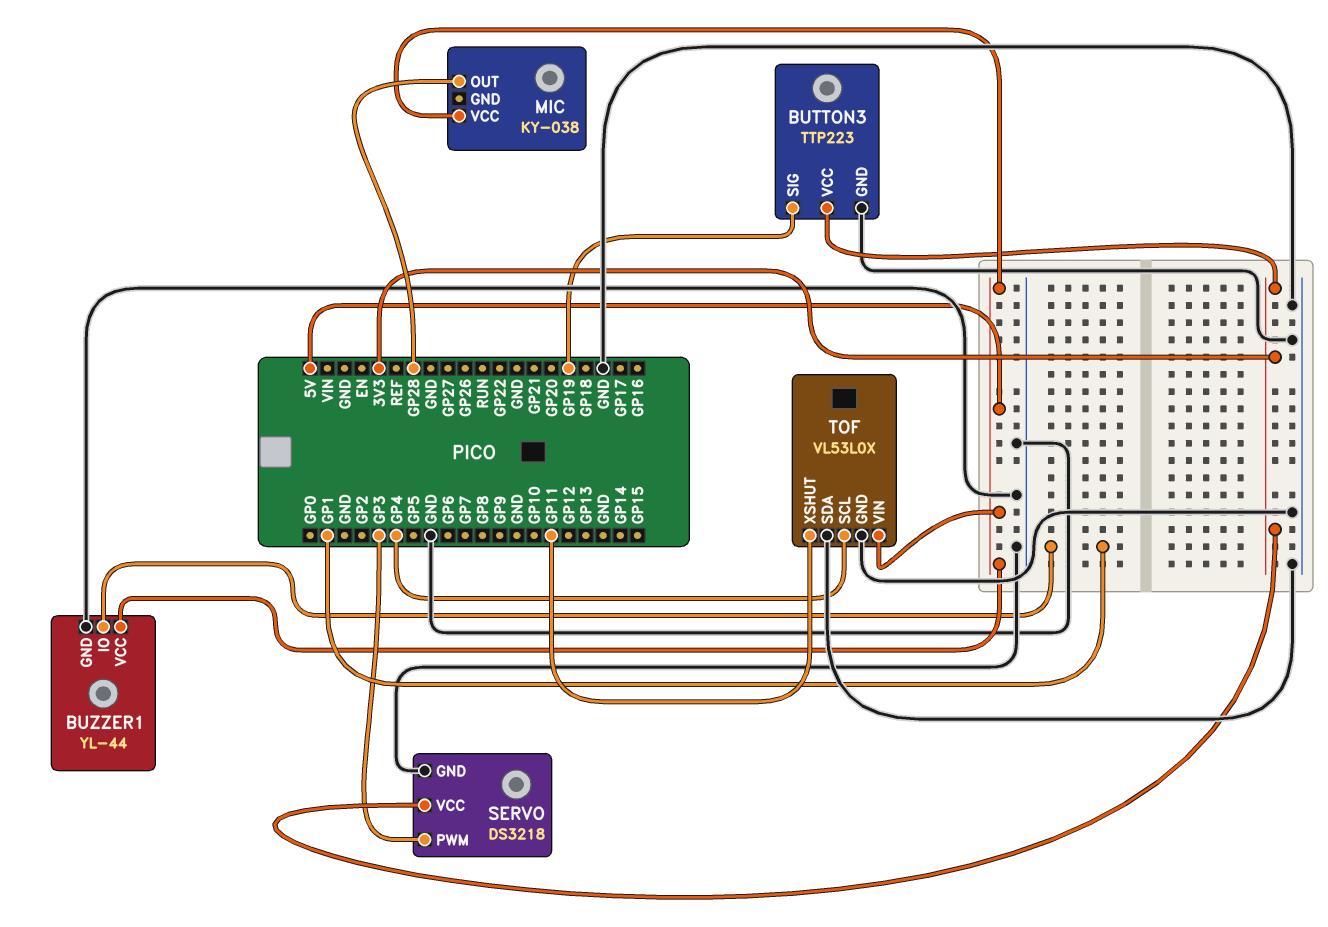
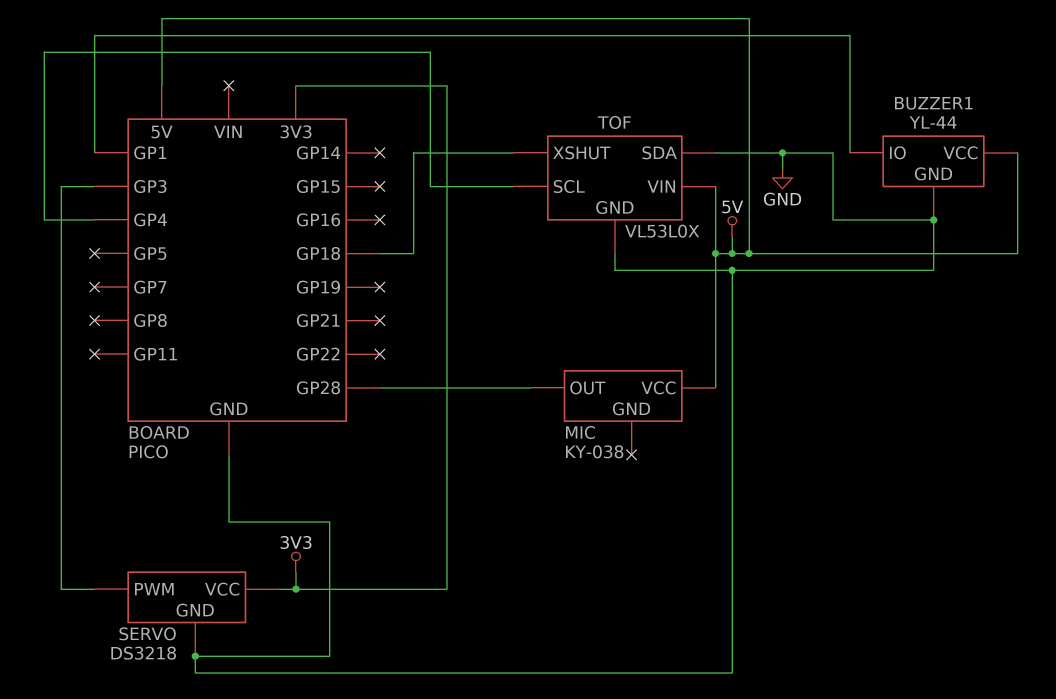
BUTTON3: TTP223 -> none
BUTTON3 pin GND: GND -> none
BUTTON3 pin SIG: GP19 -> none
BUTTON3 pin VCC: 3V3 -> none
TOF pin XSHUT: GP11 -> GP18

